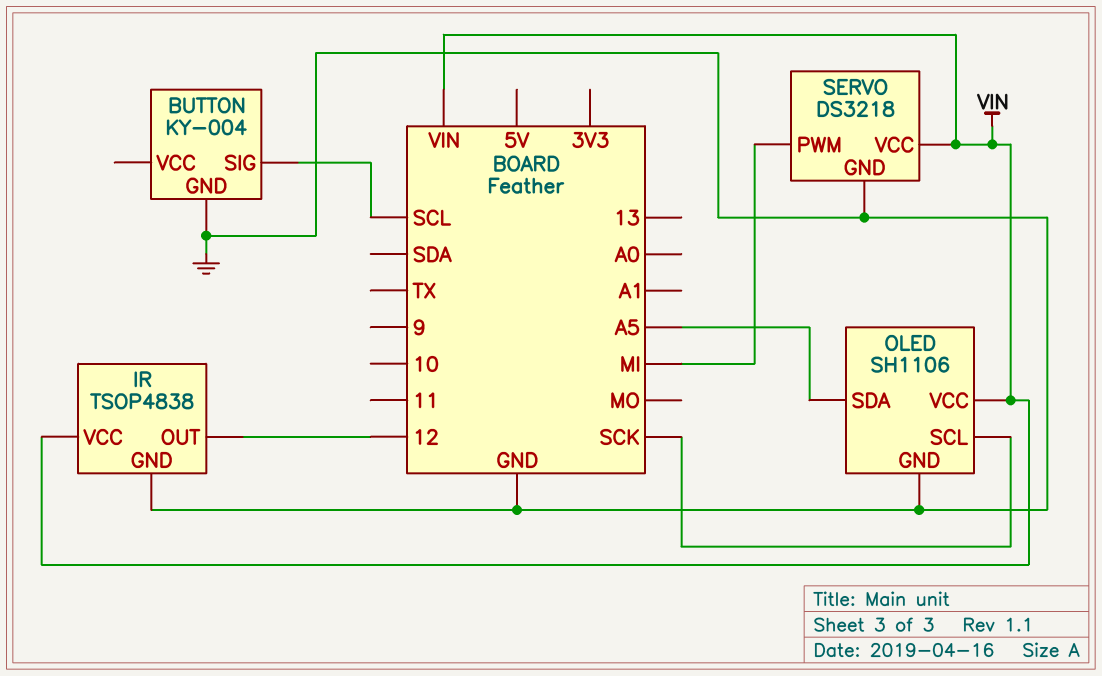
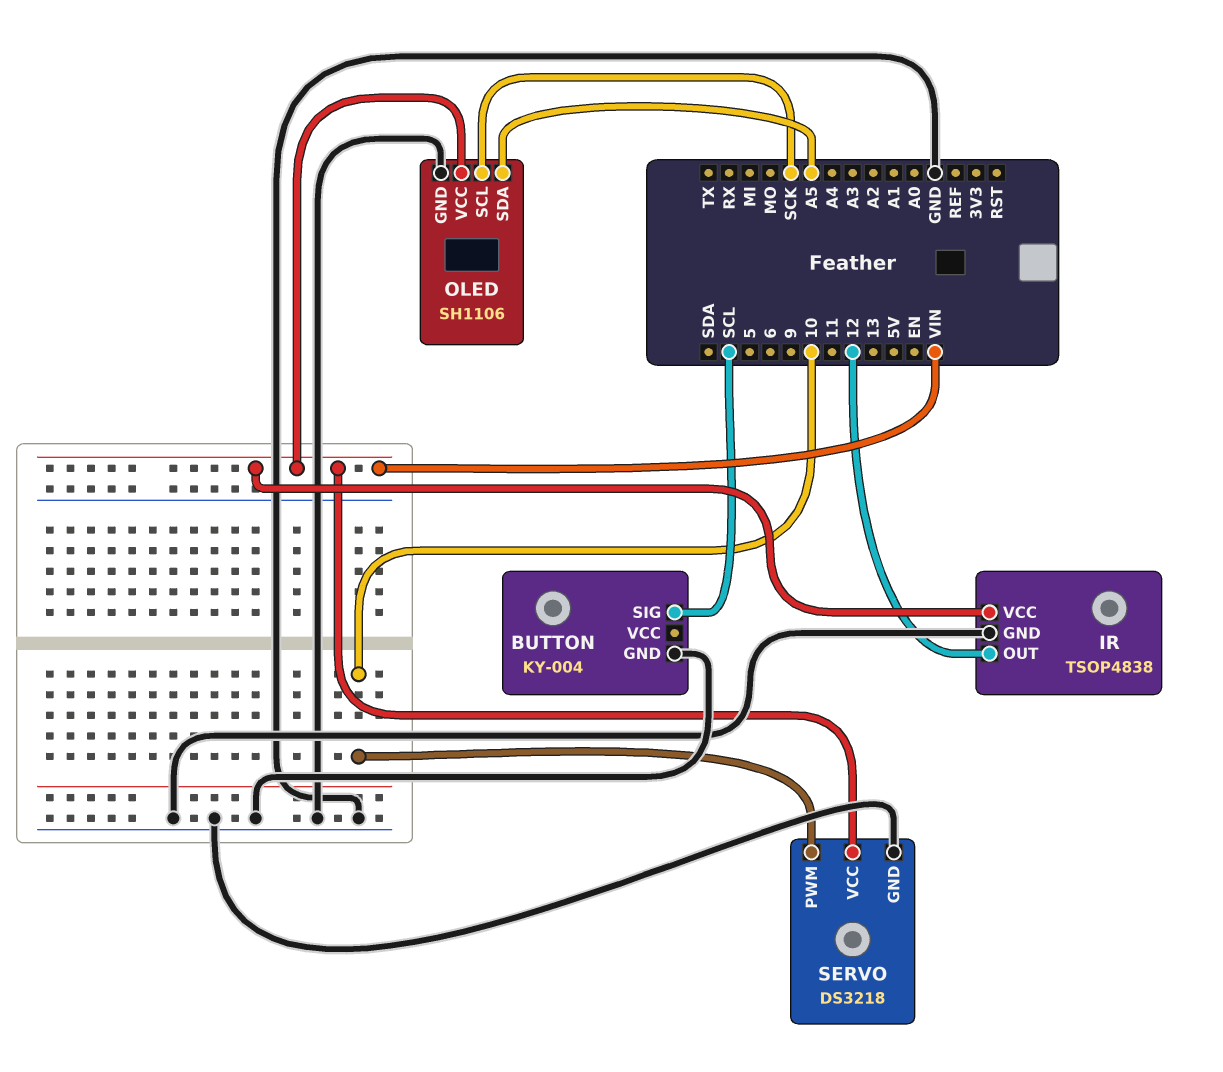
SERVO pin PWM: MI -> 10

